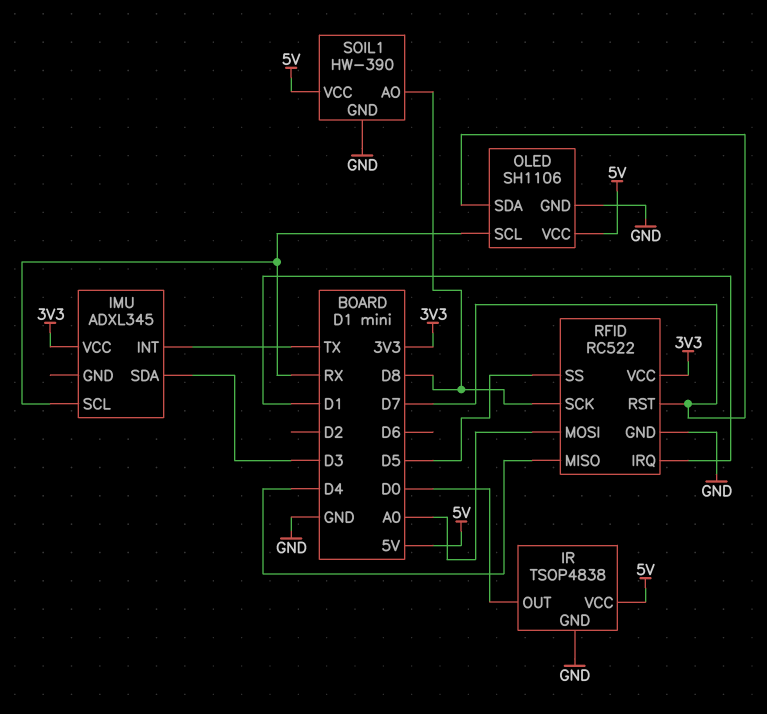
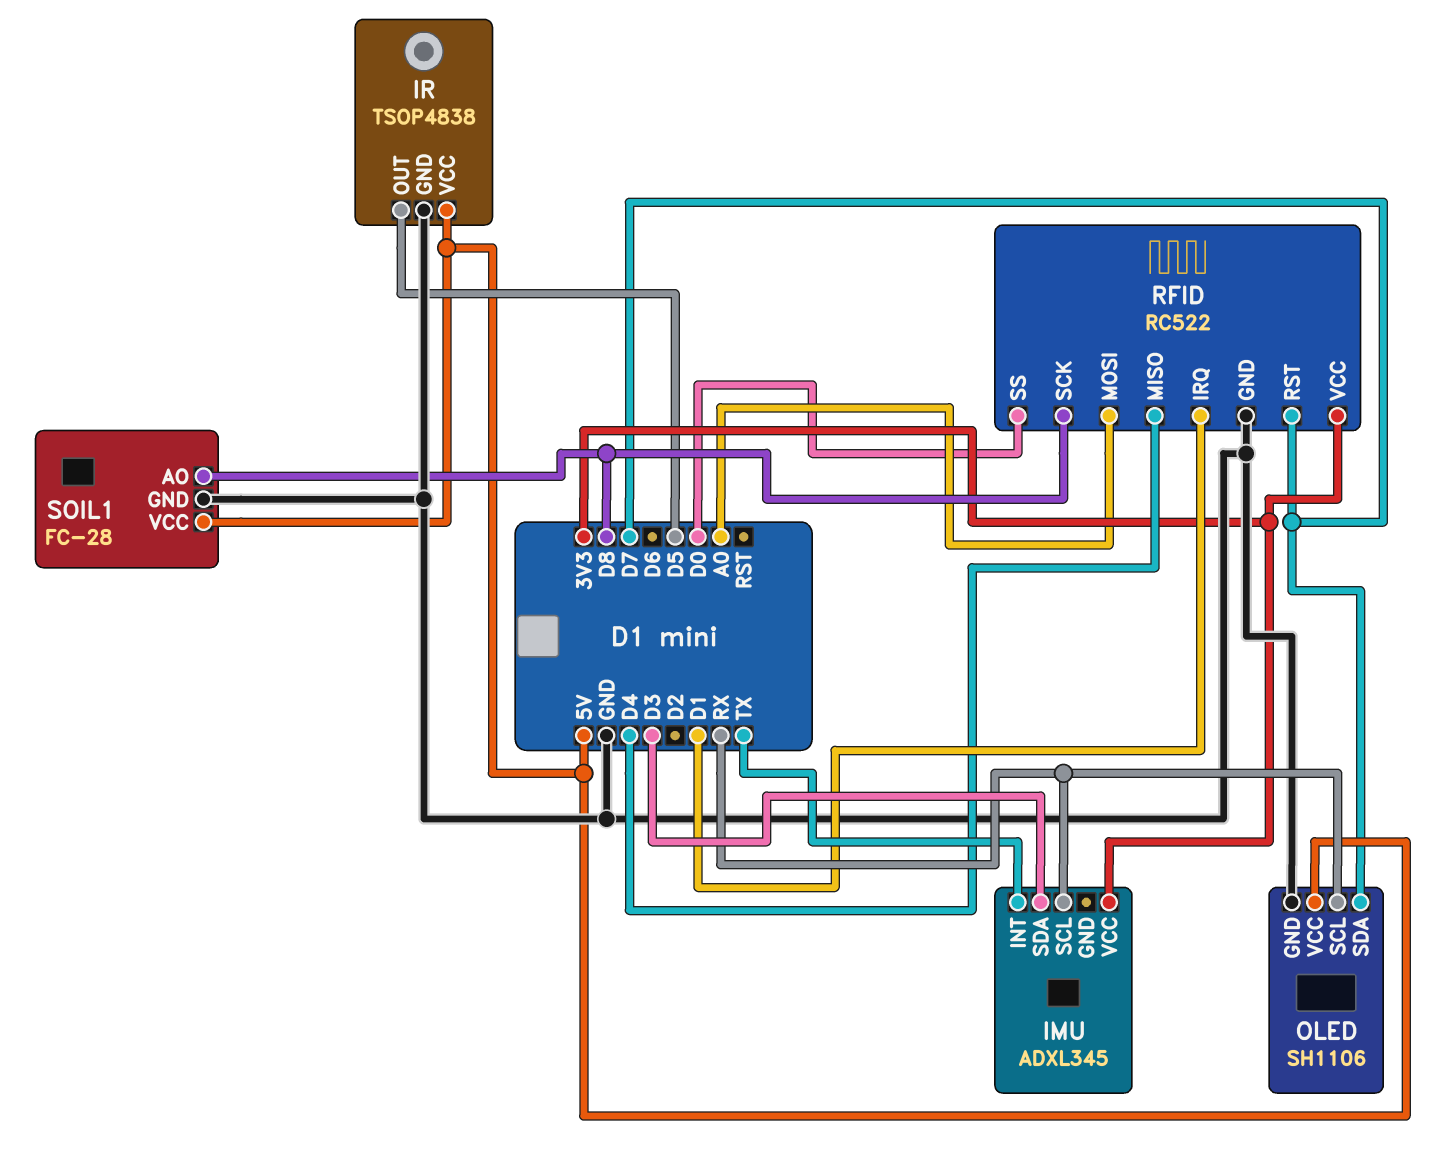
IR pin OUT: D0 -> D5
RFID pin SS: D5 -> D0
SOIL1: HW-390 -> FC-28

